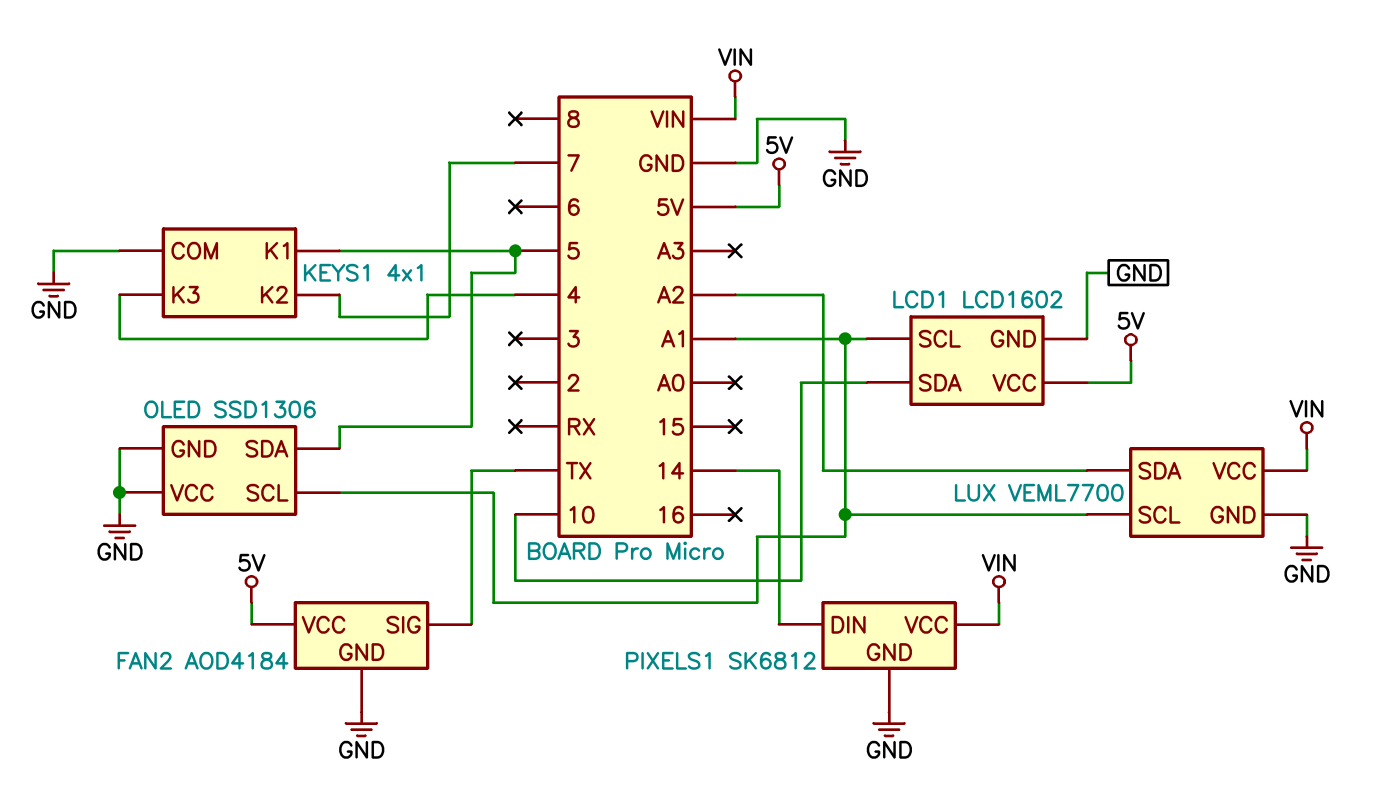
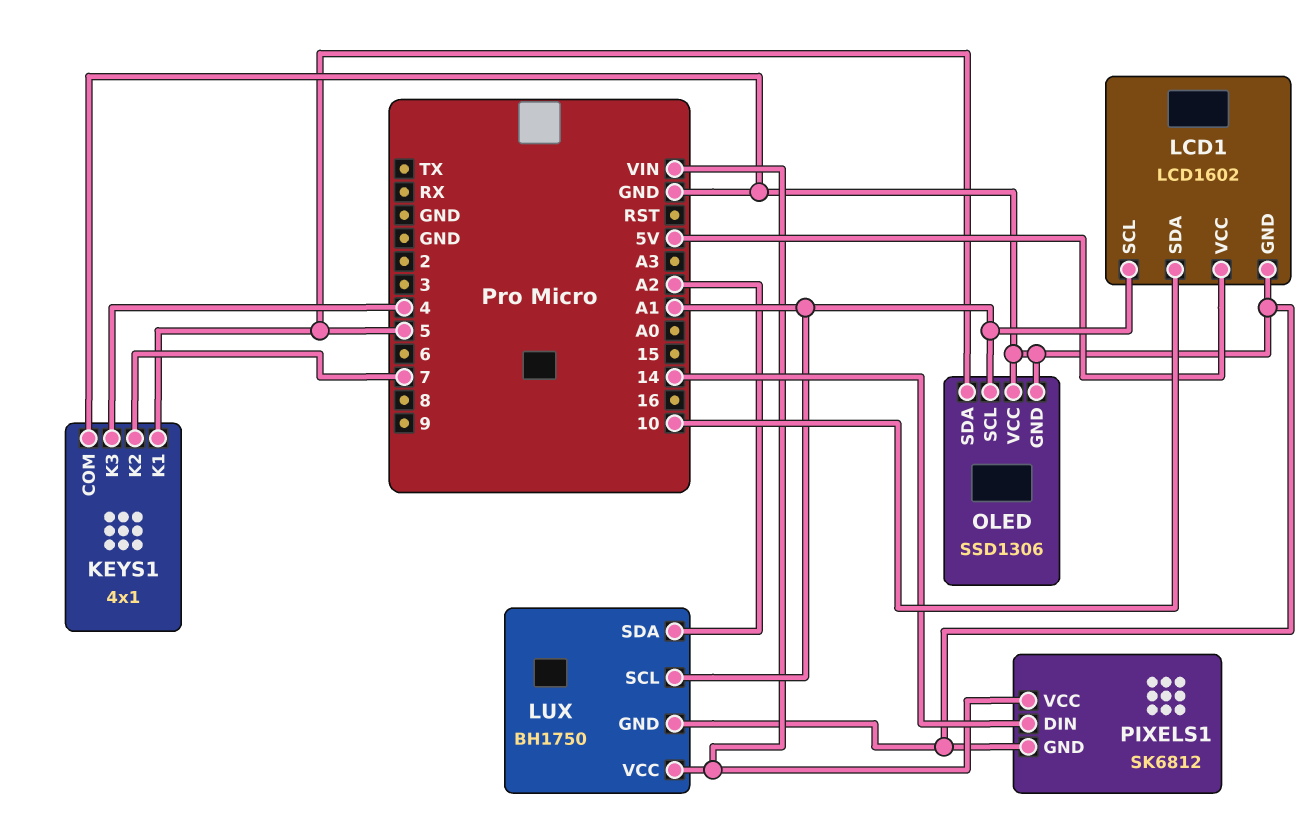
FAN2: AOD4184 -> none
FAN2 pin GND: GND -> none
FAN2 pin SIG: TX -> none
FAN2 pin VCC: 5V -> none
LUX: VEML7700 -> BH1750

